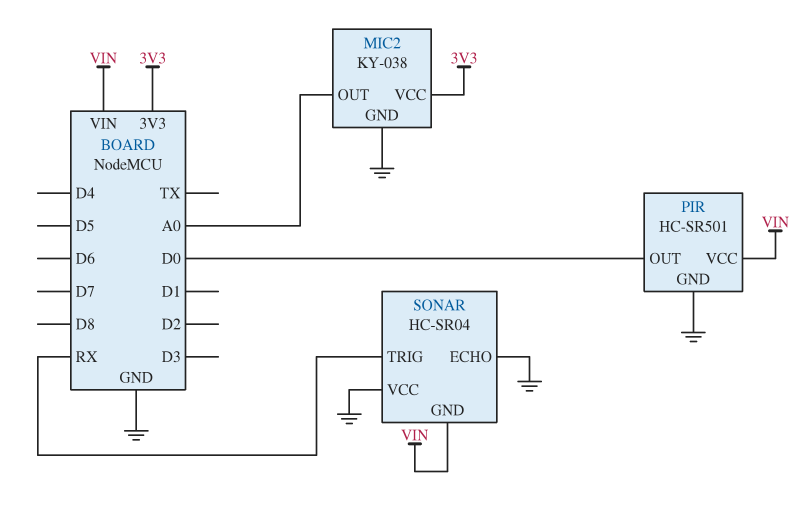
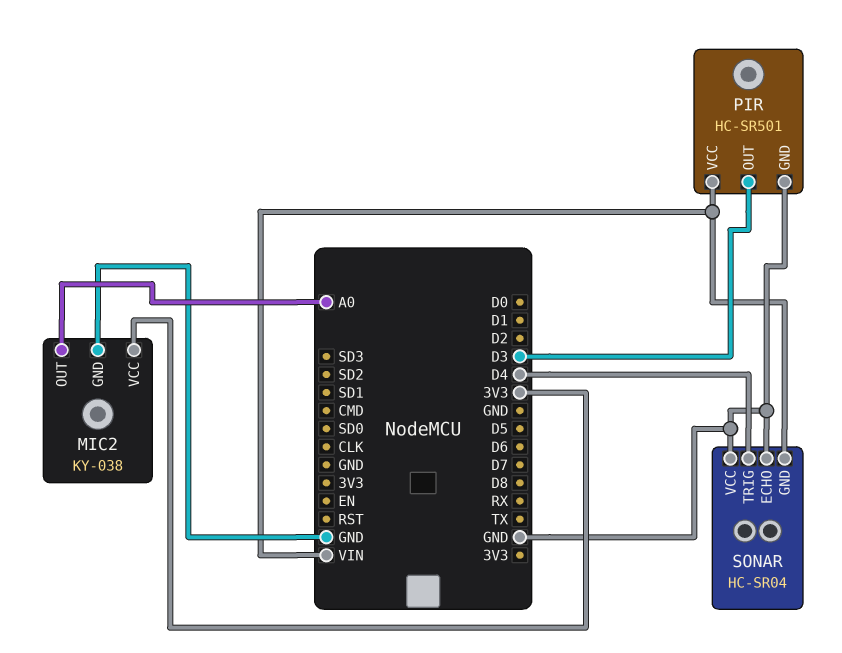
PIR pin OUT: D0 -> D3
SONAR pin TRIG: RX -> D4

